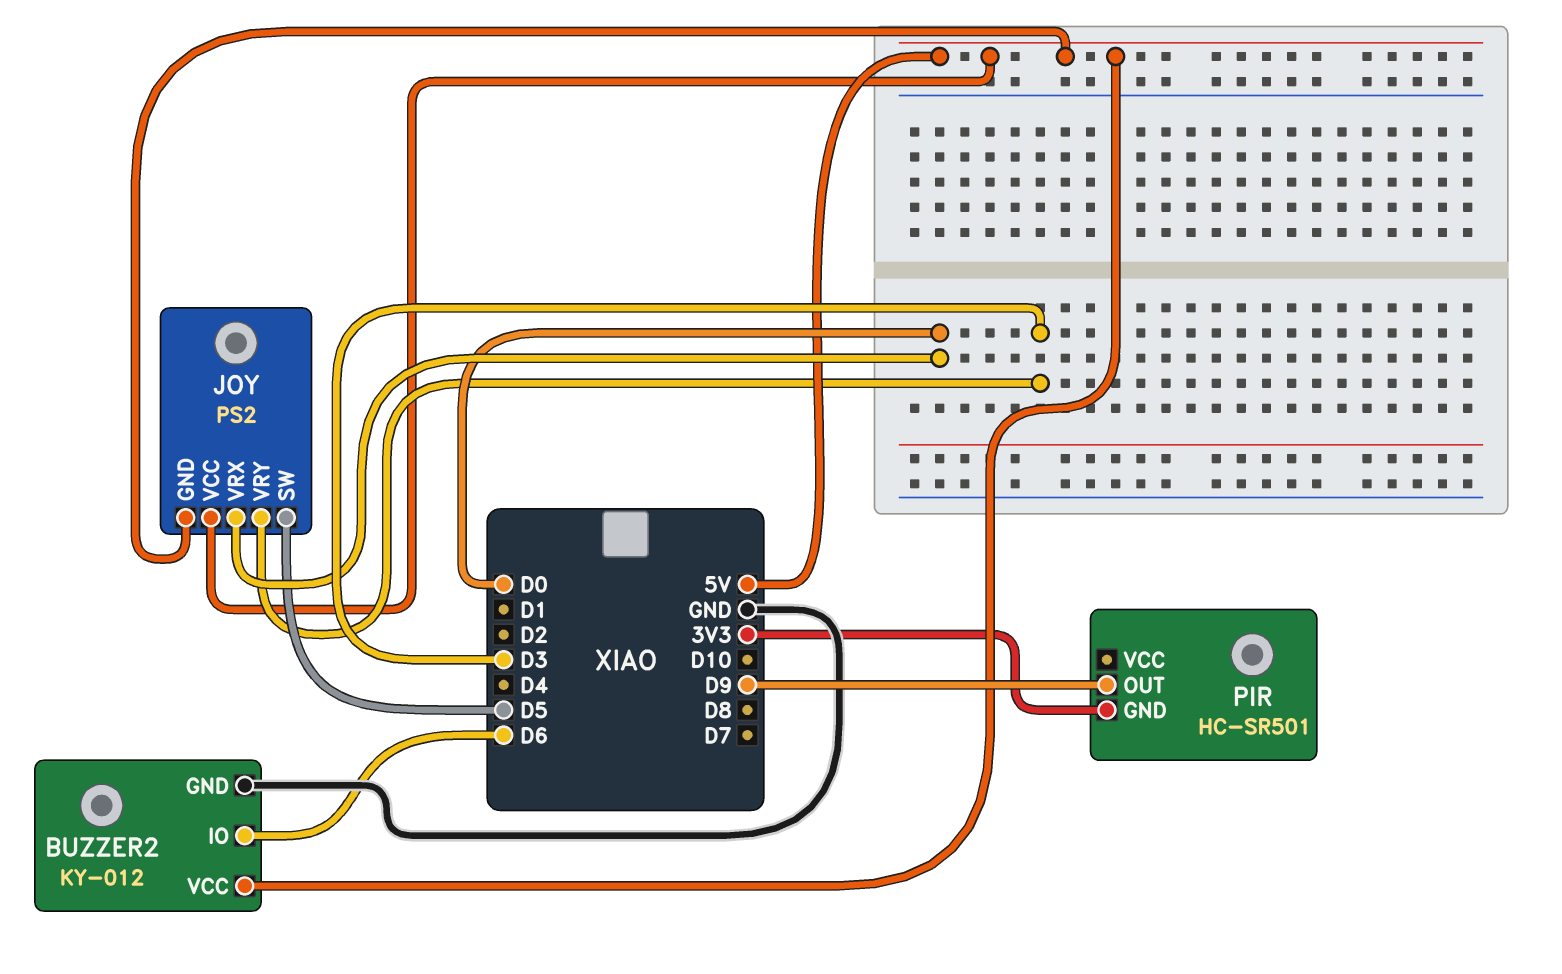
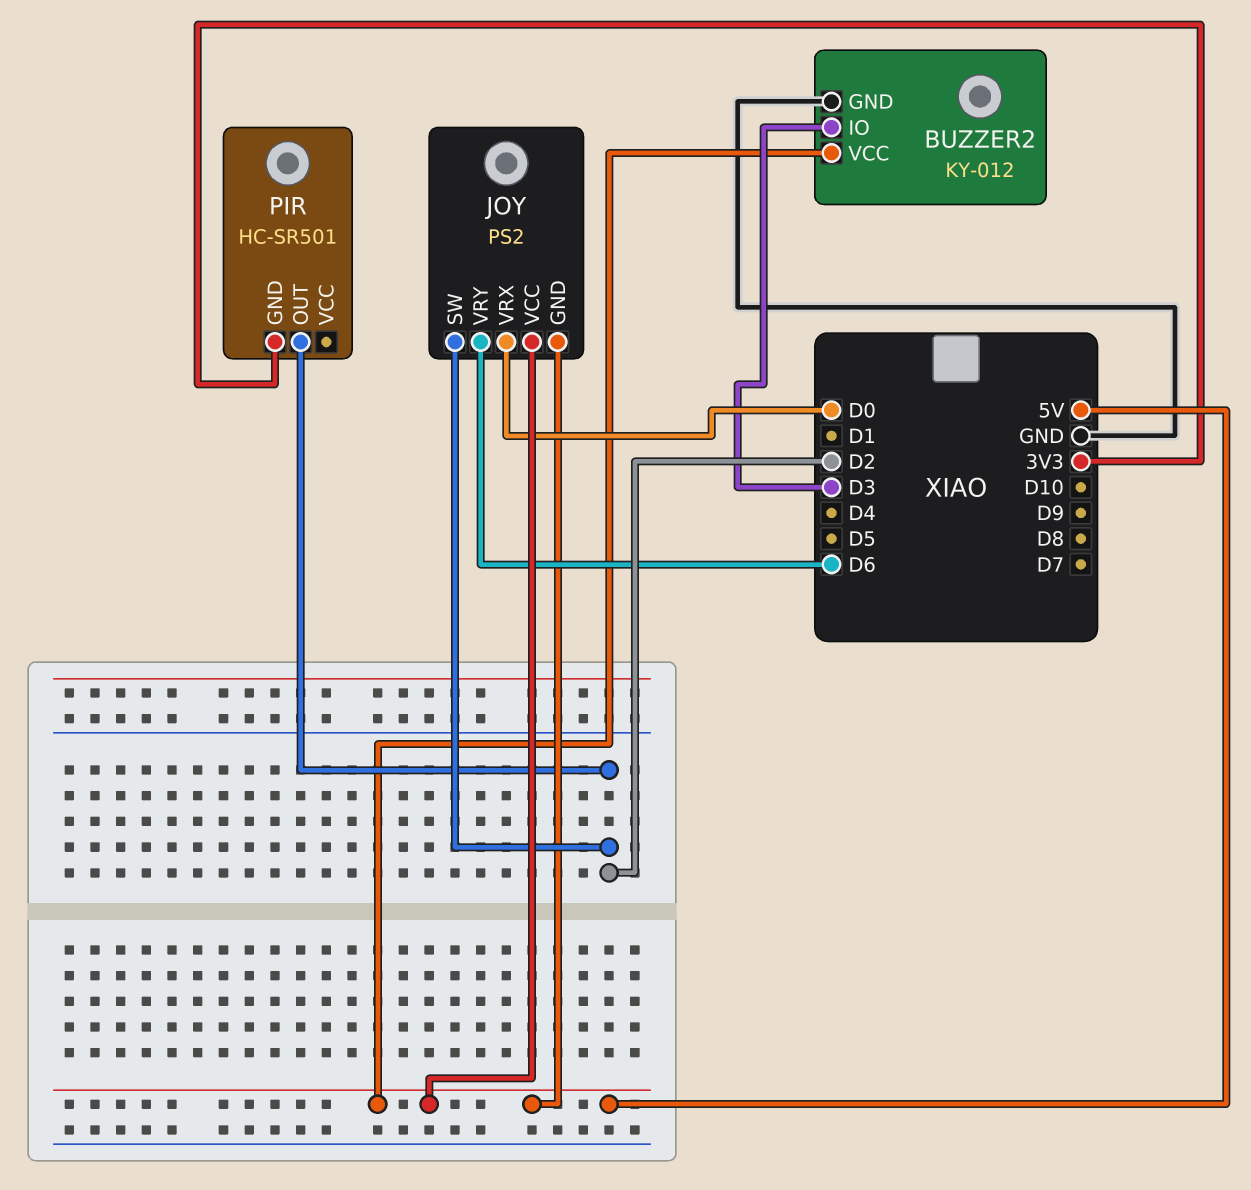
BUZZER2 pin IO: D6 -> D3
JOY pin SW: D5 -> D2
JOY pin VRY: D3 -> D6
PIR pin OUT: D9 -> D2

